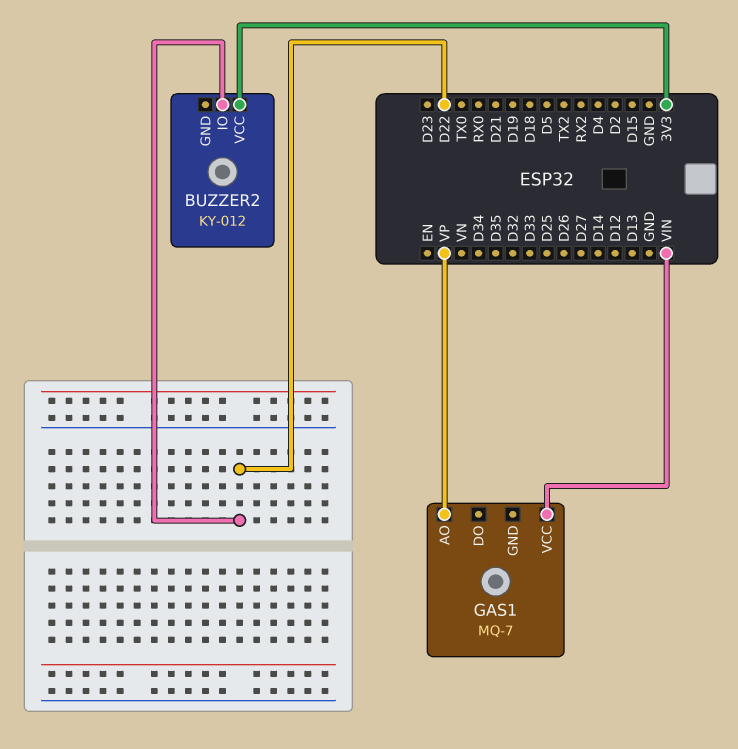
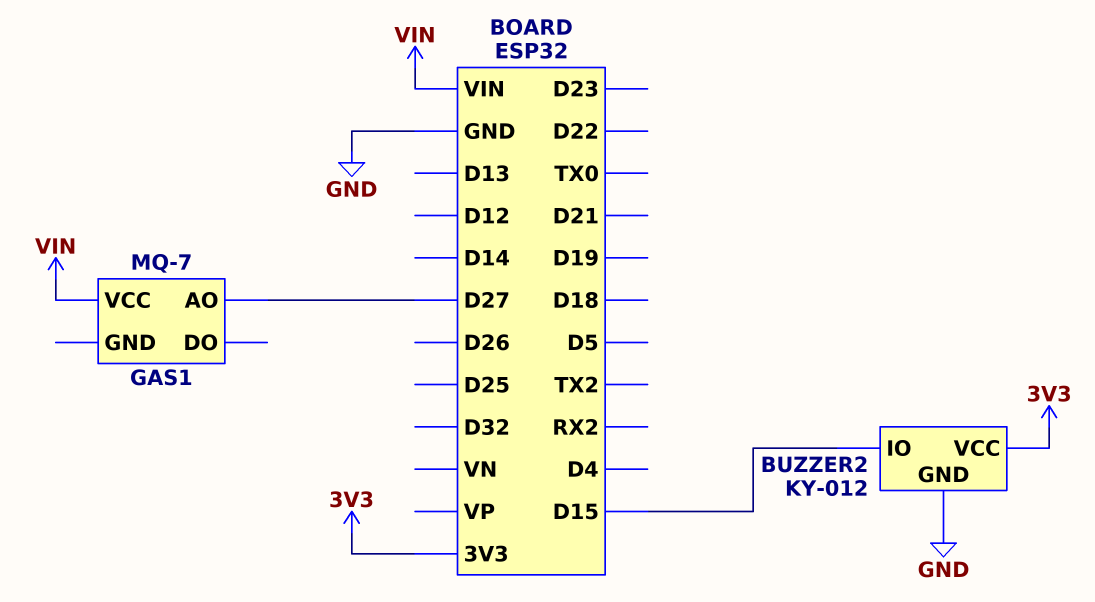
BUZZER2 pin GND: none -> GND
BUZZER2 pin IO: D22 -> D15
GAS1 pin AO: VP -> D27

